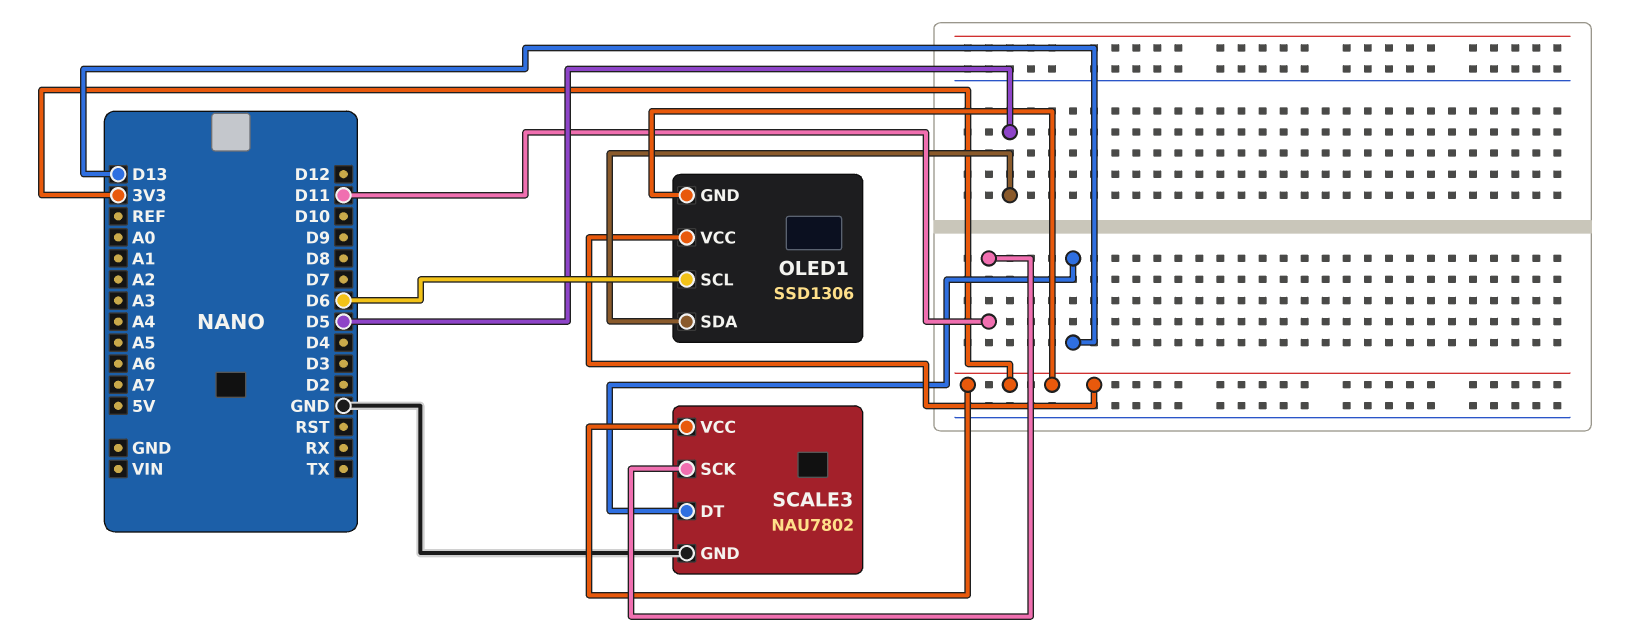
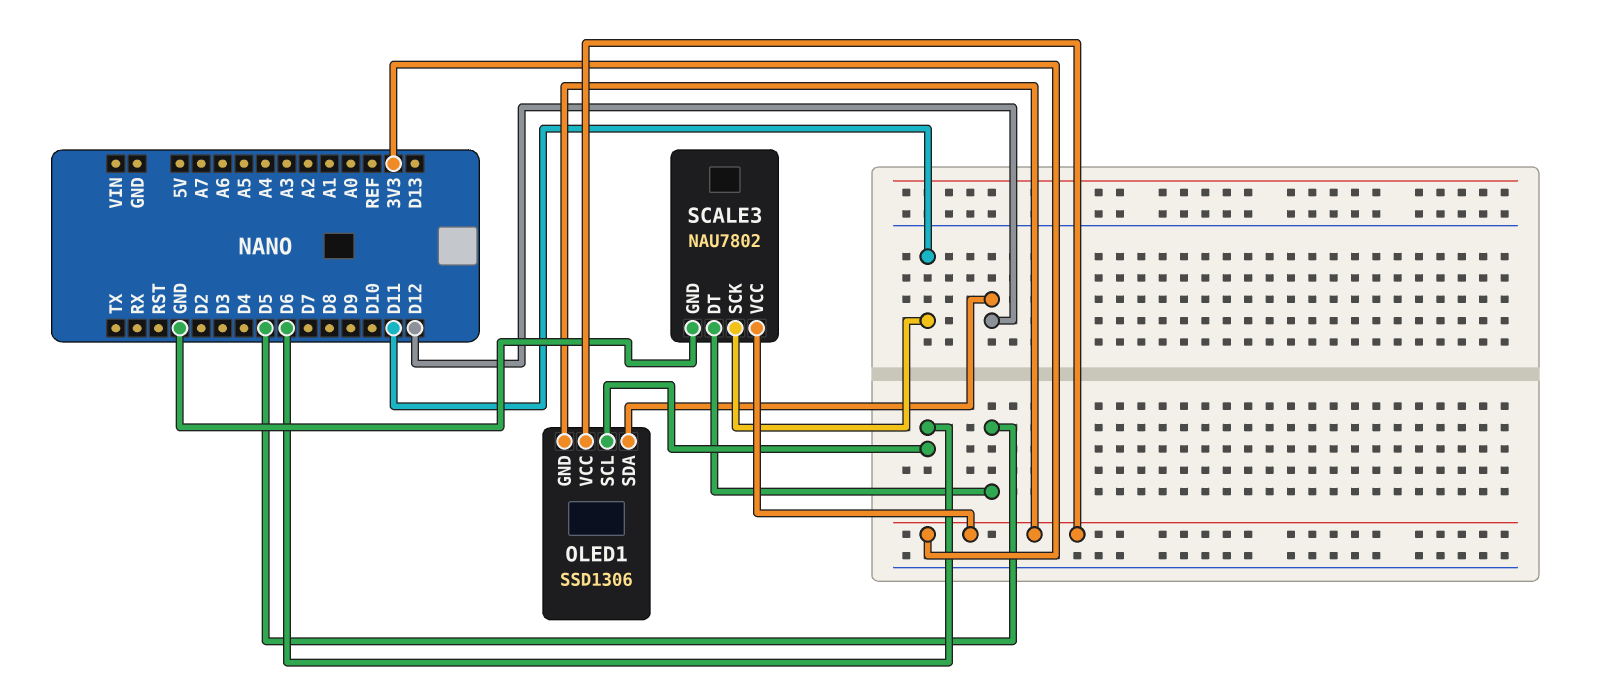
OLED1 pin SDA: D5 -> D12
SCALE3 pin DT: D13 -> D5

